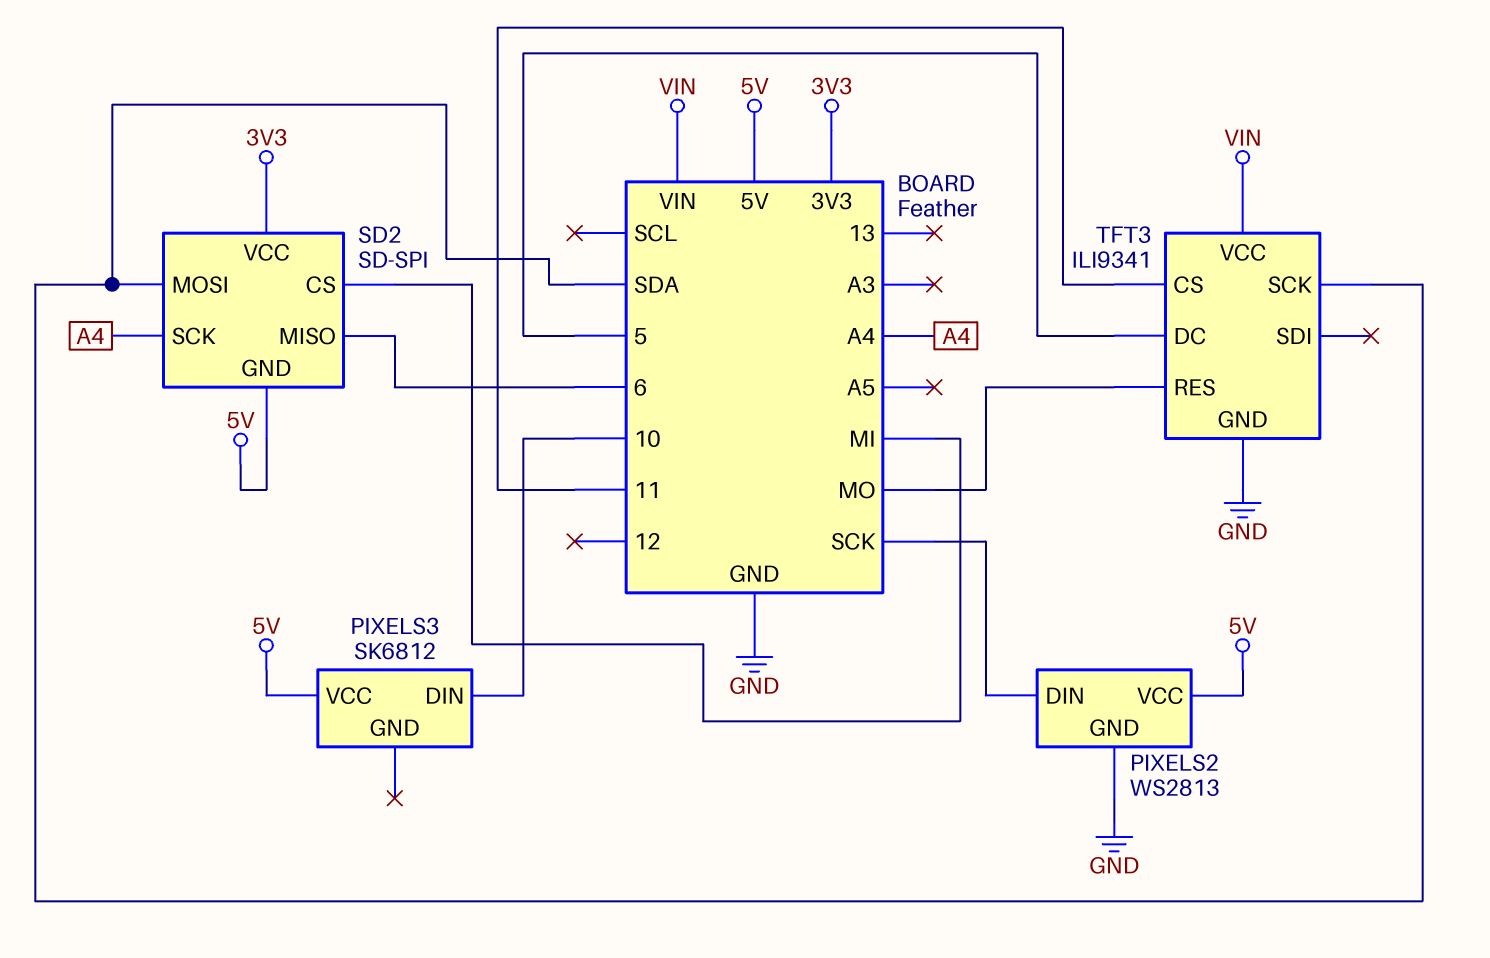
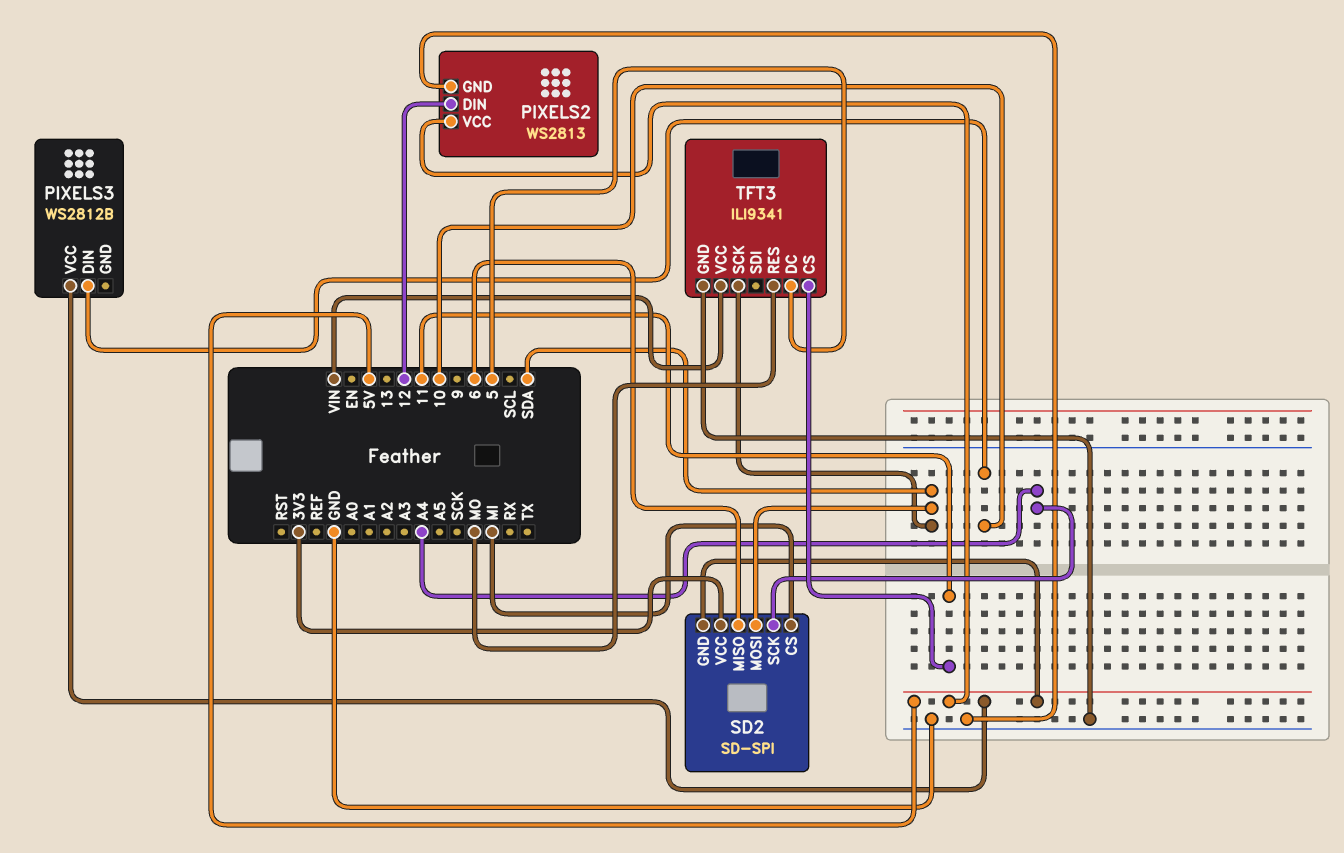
PIXELS2 pin DIN: SCK -> 12
PIXELS3: SK6812 -> WS2812B

